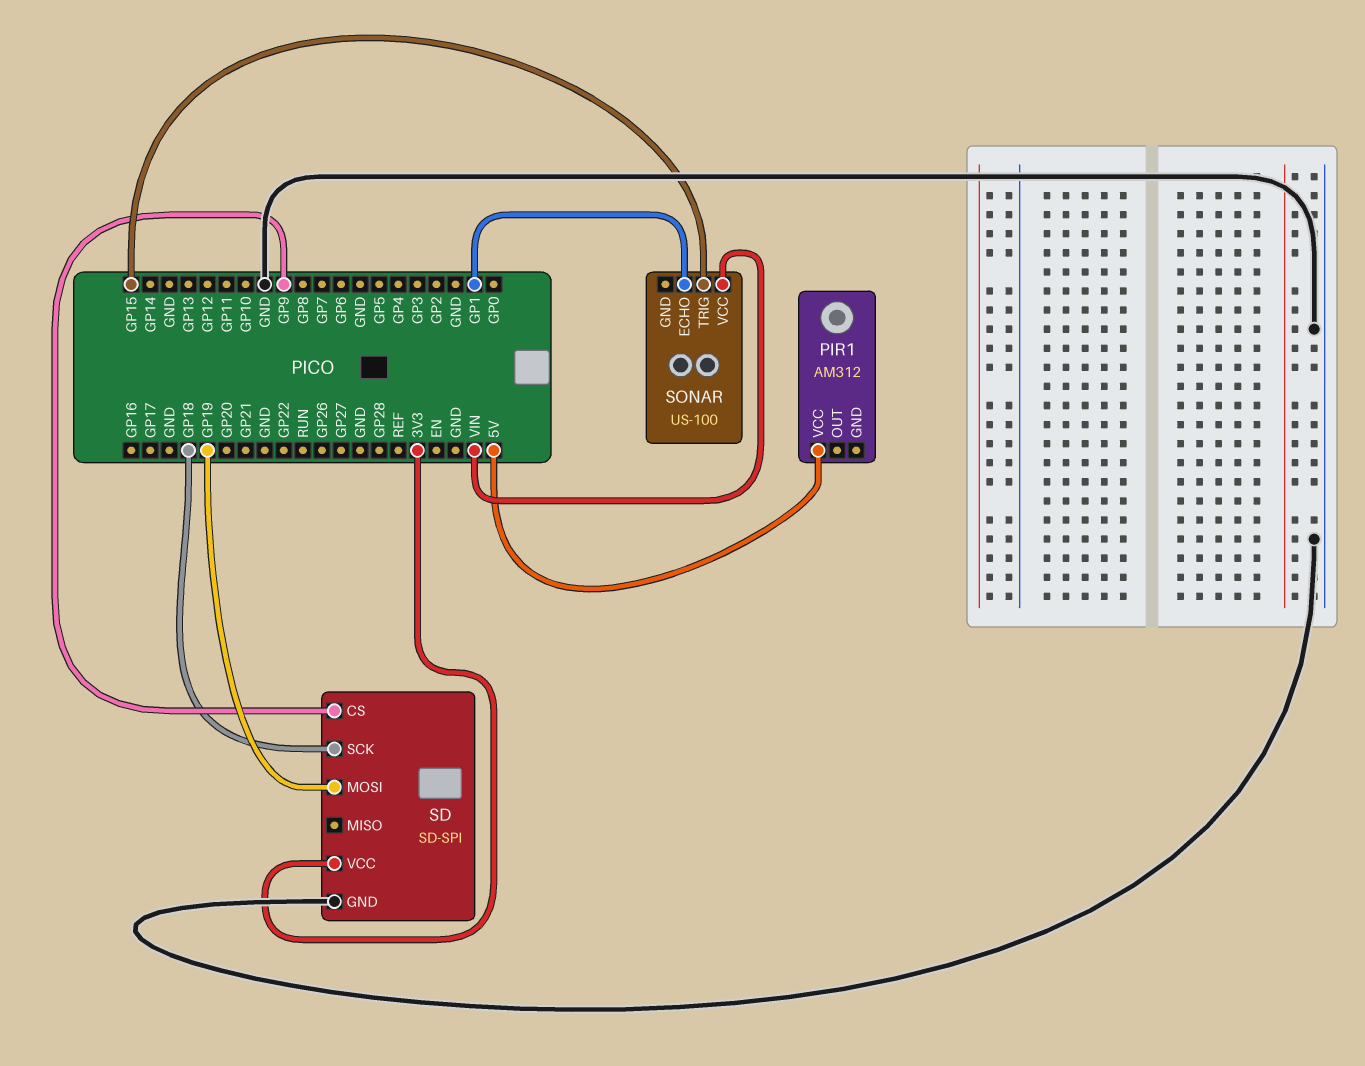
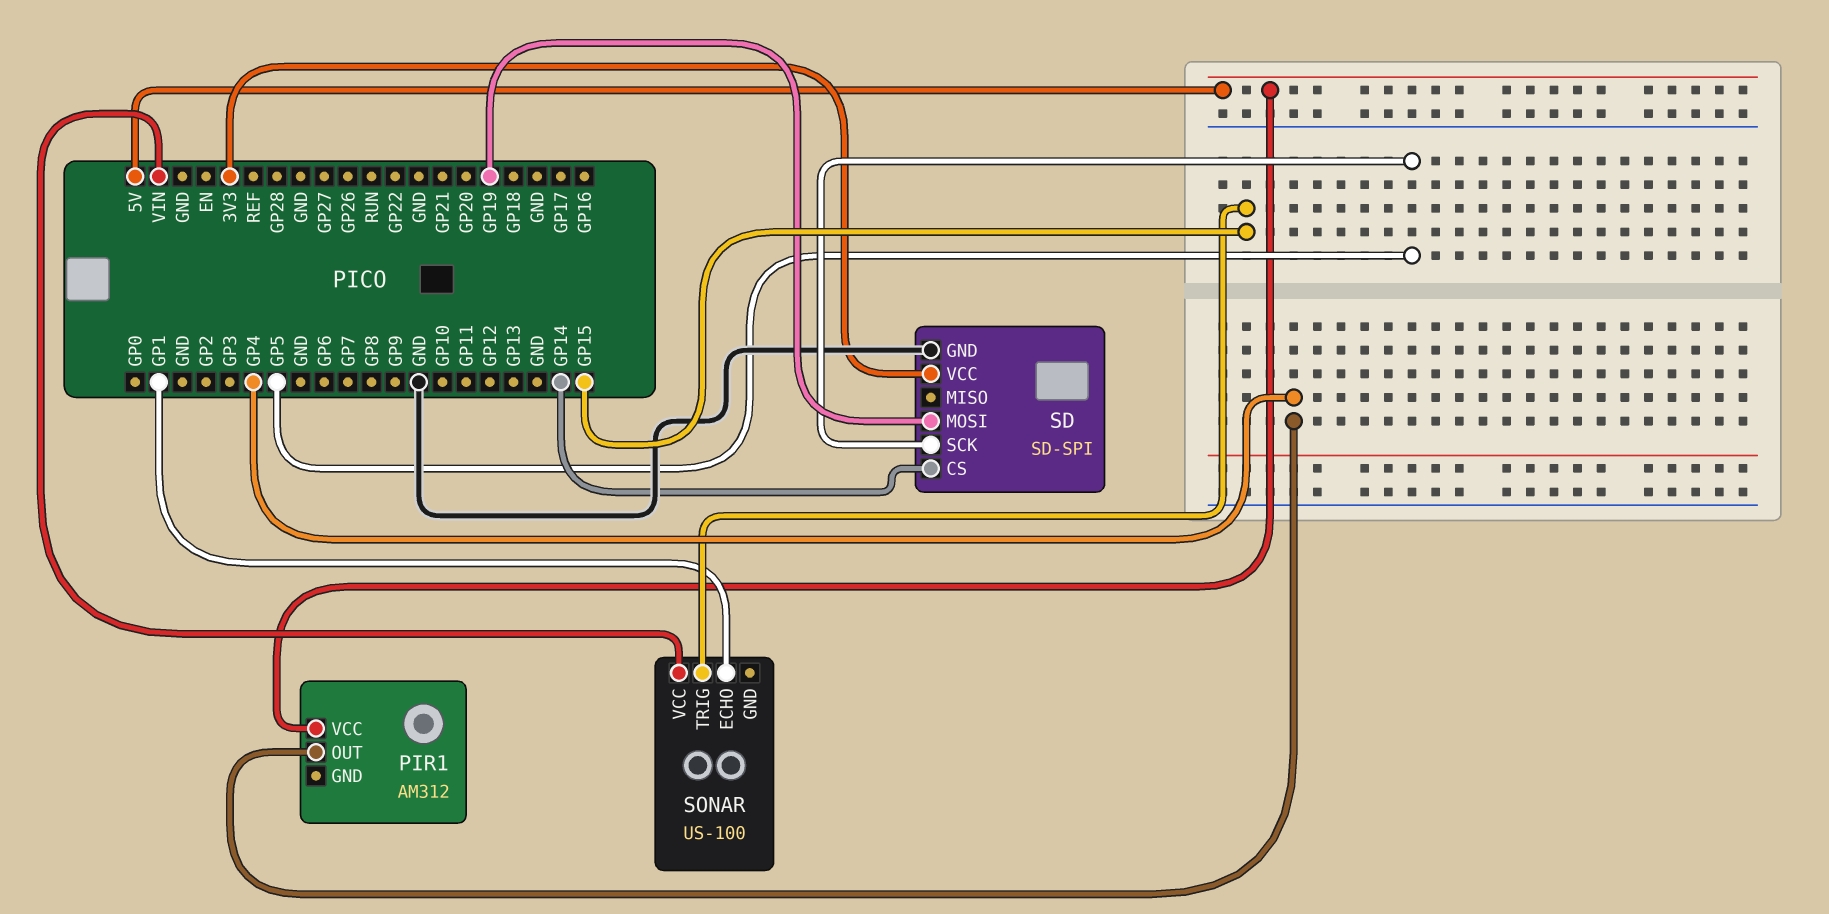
PIR1 pin OUT: none -> GP4
SD pin CS: GP9 -> GP14
SD pin SCK: GP18 -> GP5

